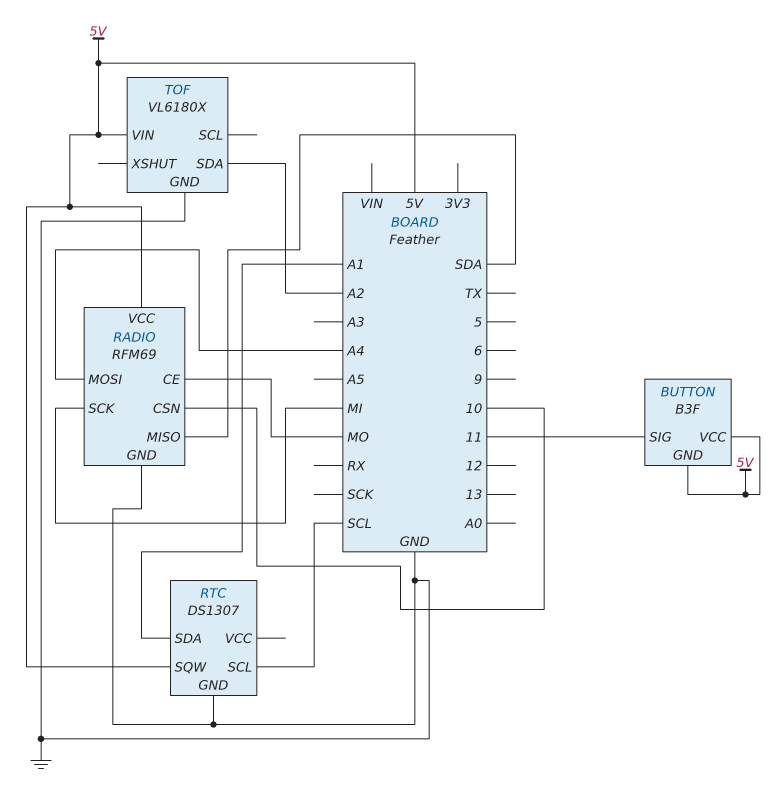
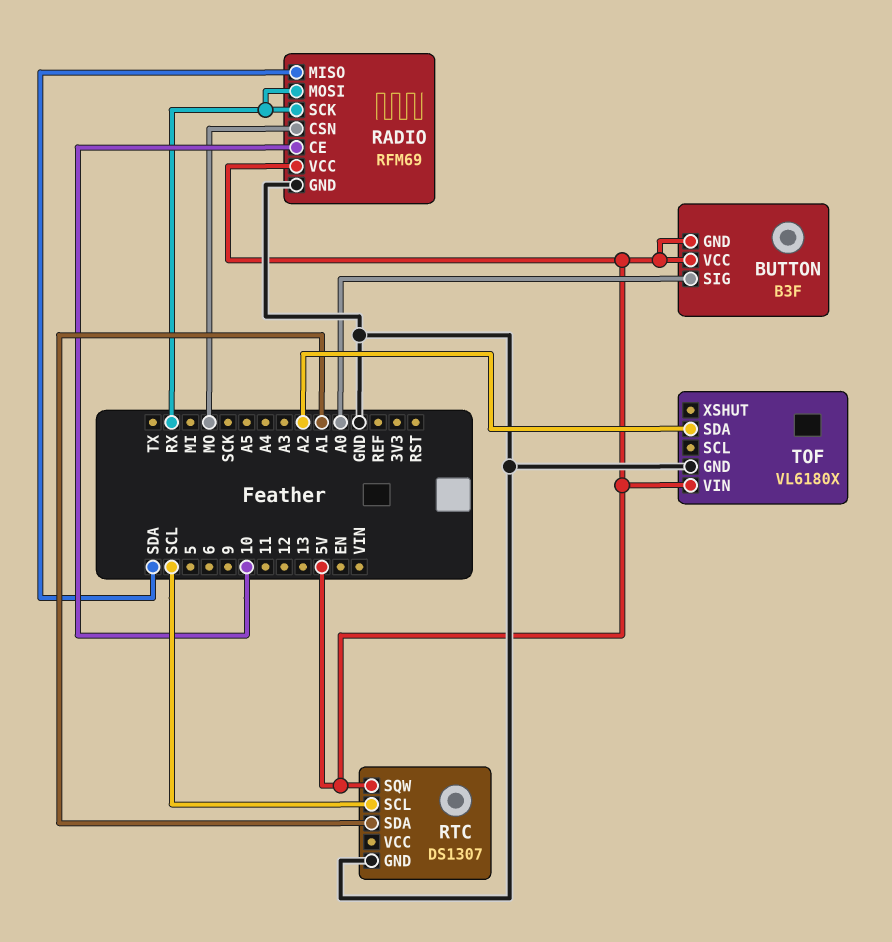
BUTTON pin SIG: 11 -> A0
RADIO pin CE: MO -> 10
RADIO pin CSN: 10 -> MO
RADIO pin MOSI: A4 -> RX
RADIO pin SCK: MI -> RX

